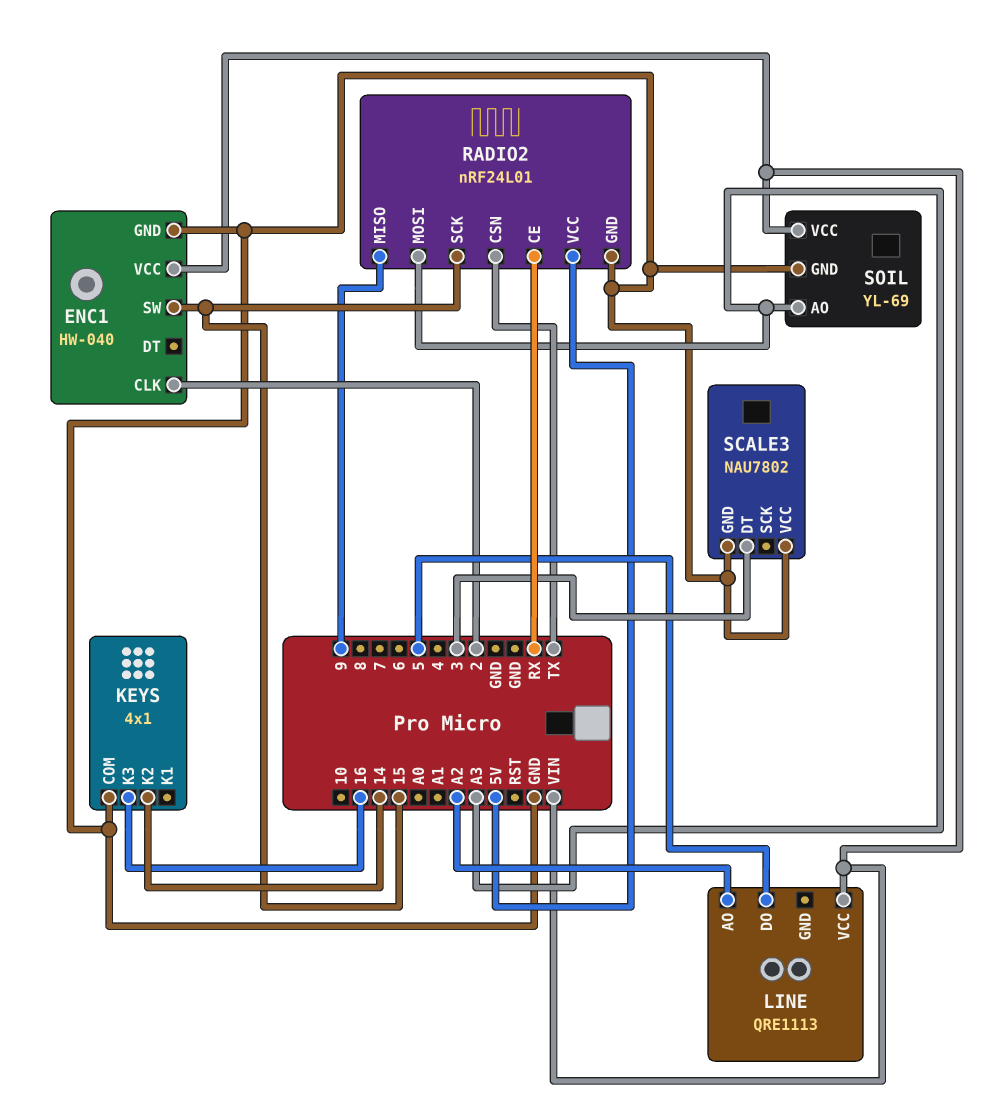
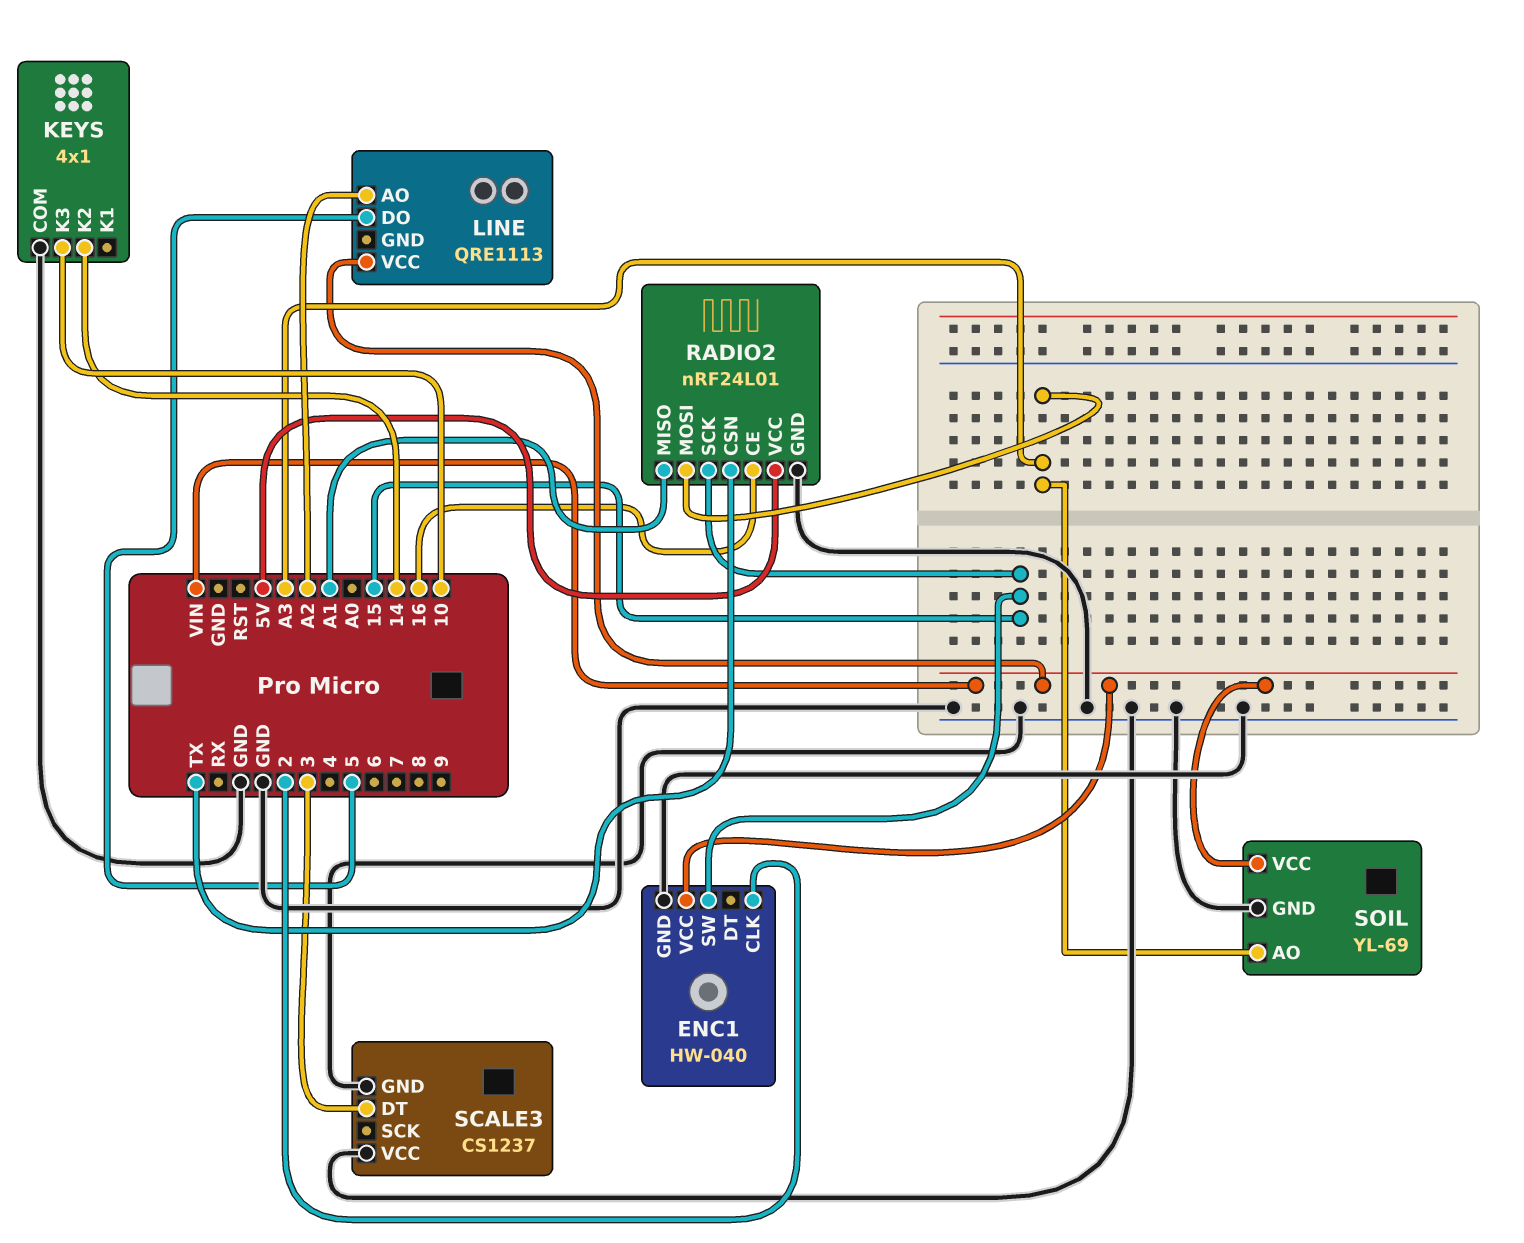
KEYS pin K3: 16 -> 10
RADIO2 pin CE: RX -> 16
RADIO2 pin MISO: 9 -> A1
SCALE3: NAU7802 -> CS1237

